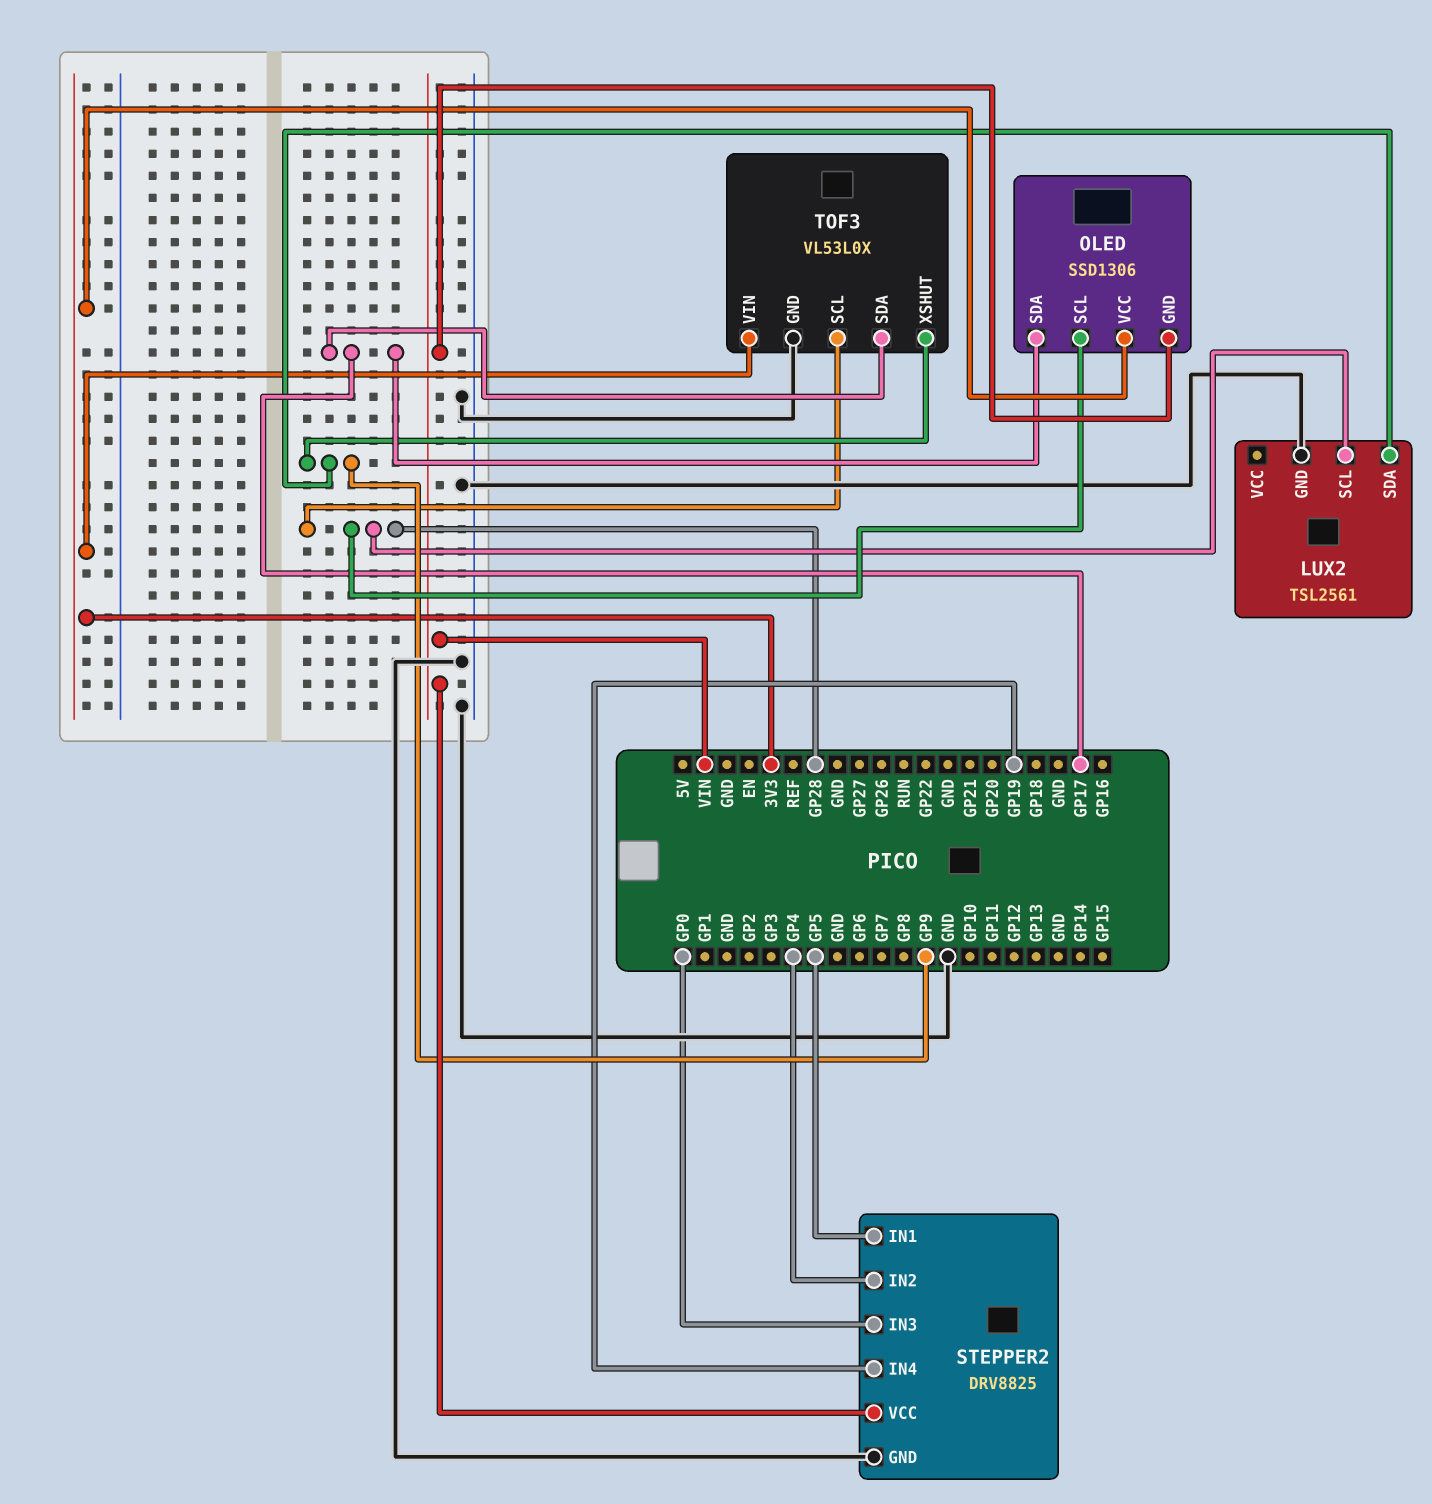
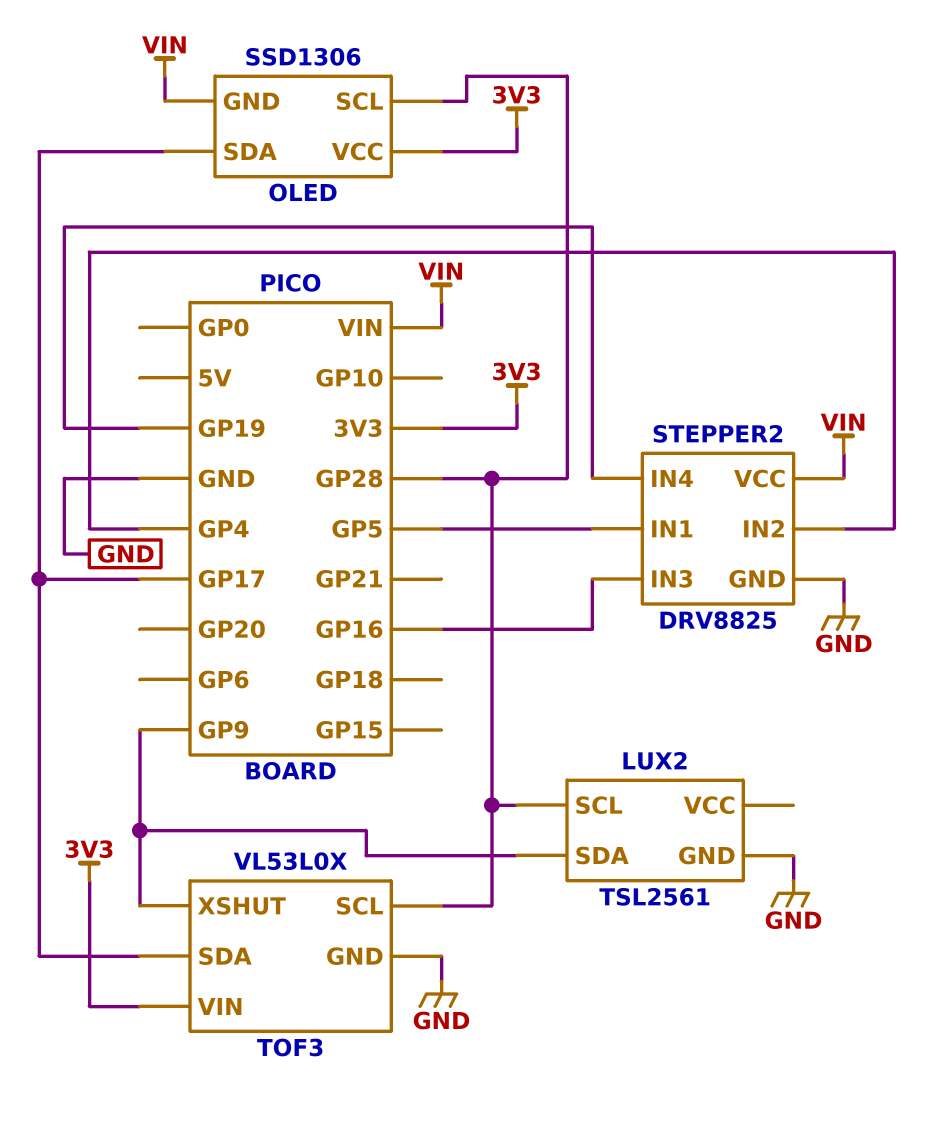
STEPPER2 pin IN3: GP0 -> GP16

